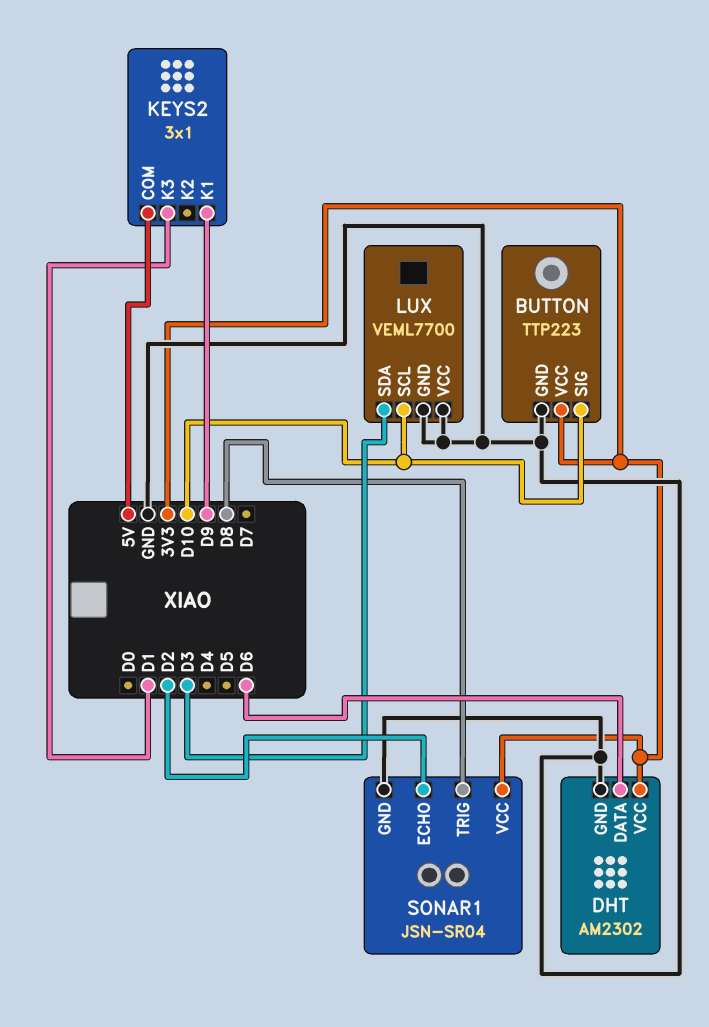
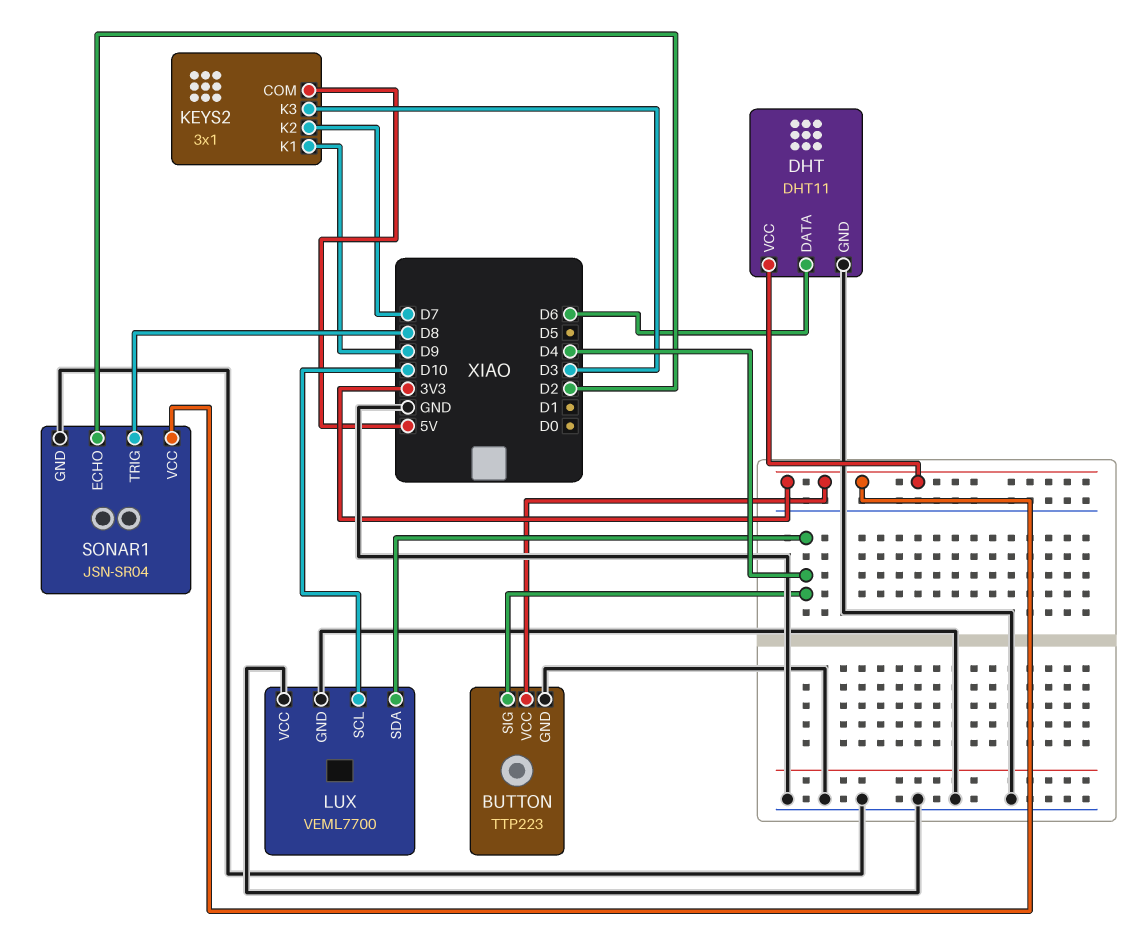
BUTTON pin SIG: D10 -> D4
DHT: AM2302 -> DHT11
KEYS2 pin K2: none -> D7
KEYS2 pin K3: D1 -> D3
LUX pin SDA: D3 -> D4

